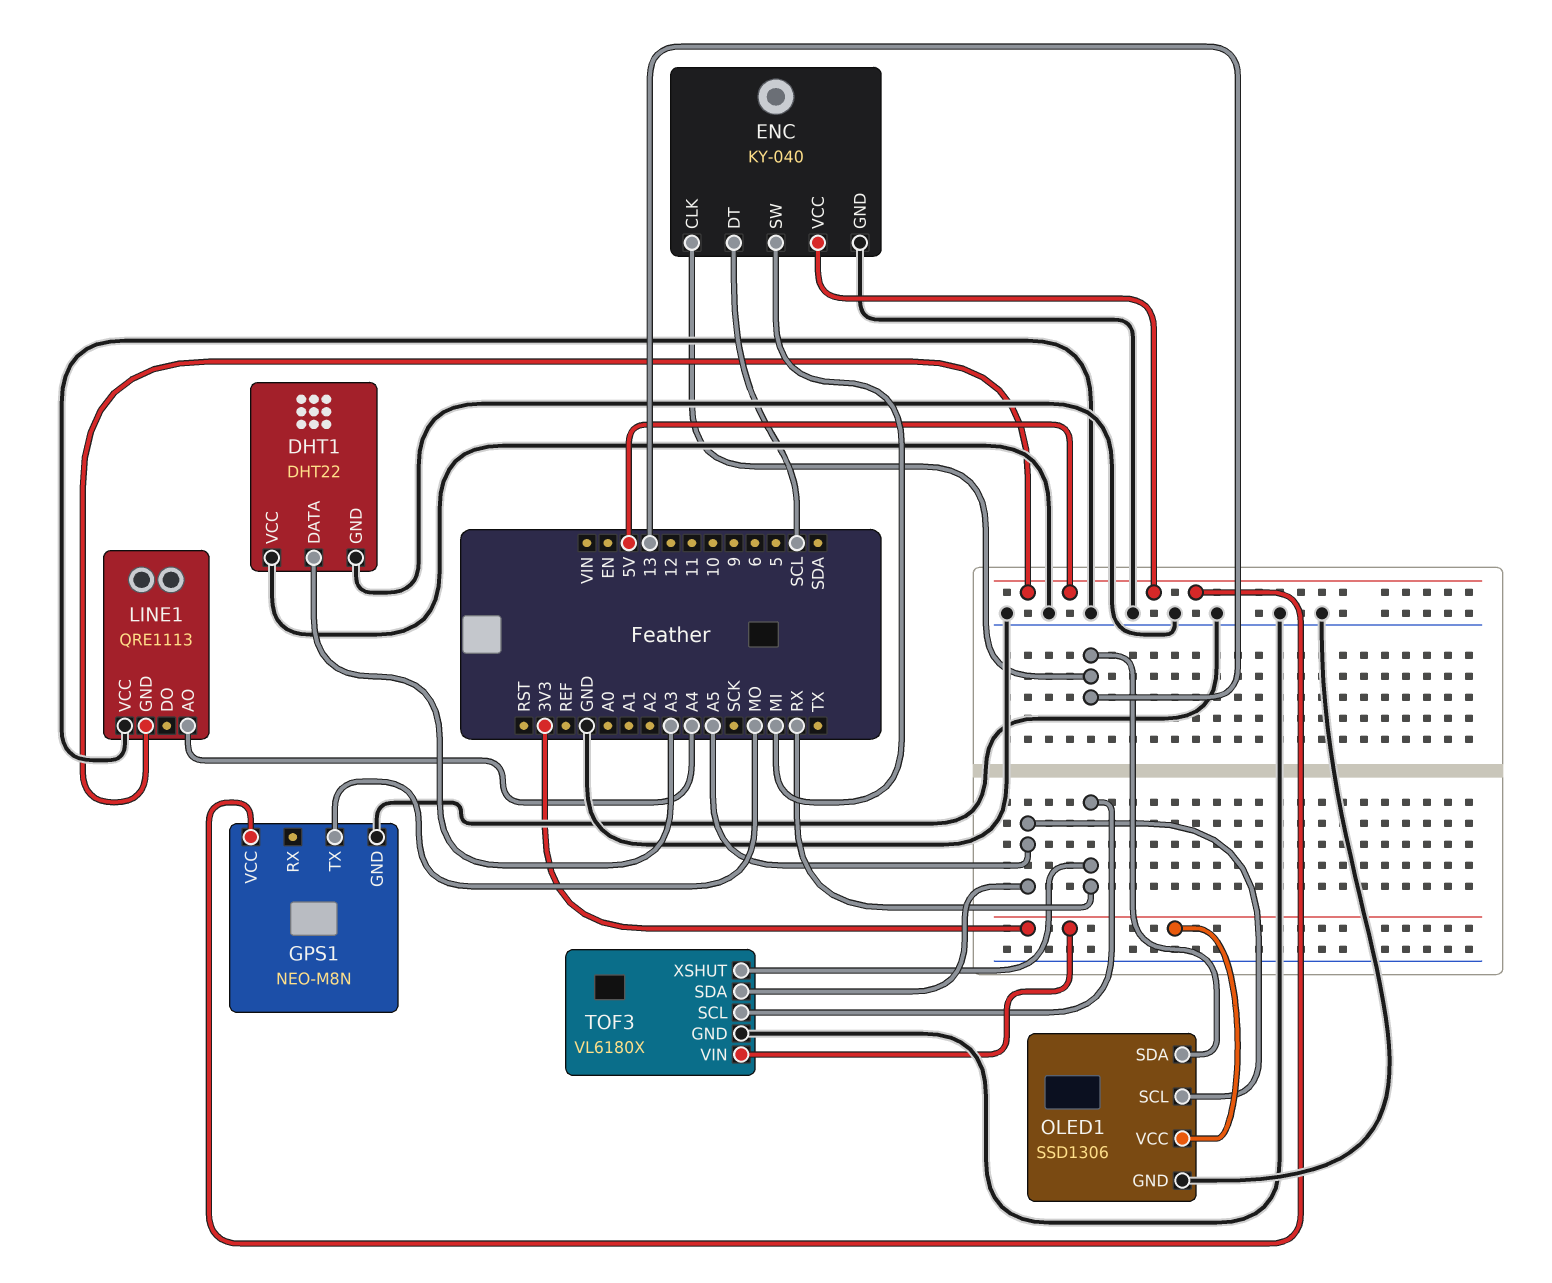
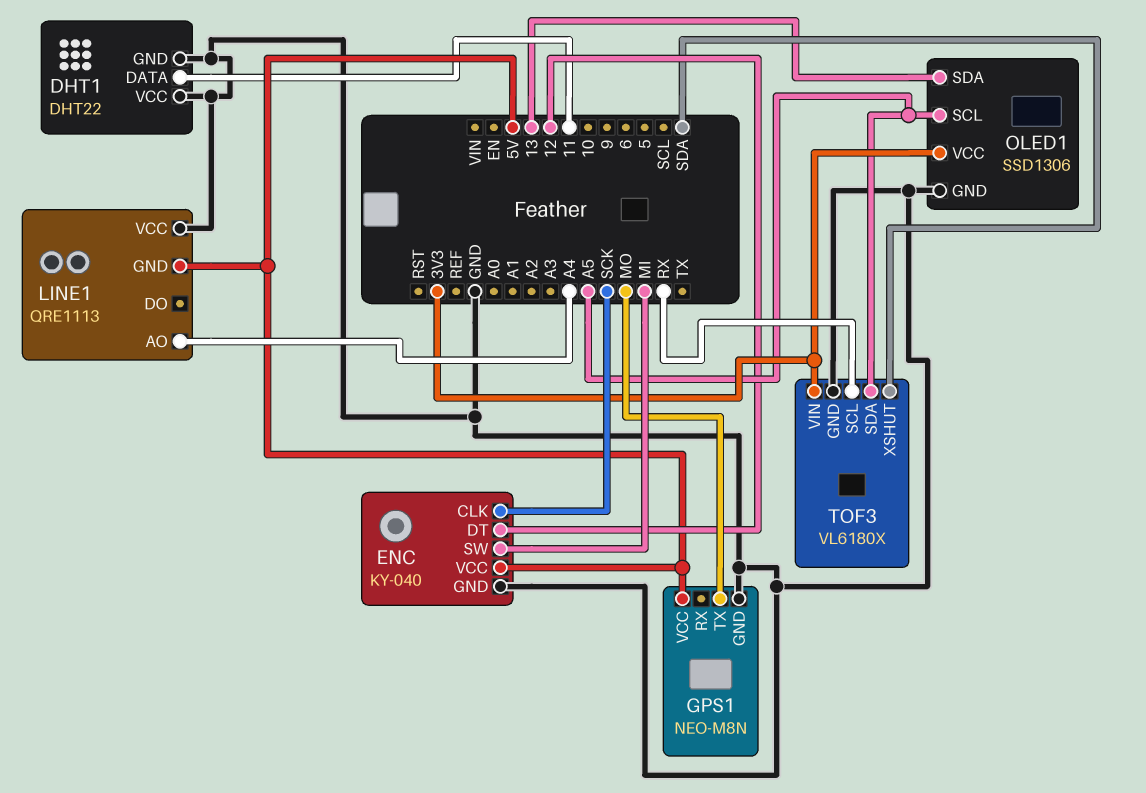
DHT1 pin DATA: A3 -> 11
ENC pin CLK: 13 -> SCK
ENC pin DT: SCL -> 12
TOF3 pin XSHUT: RX -> SDA

